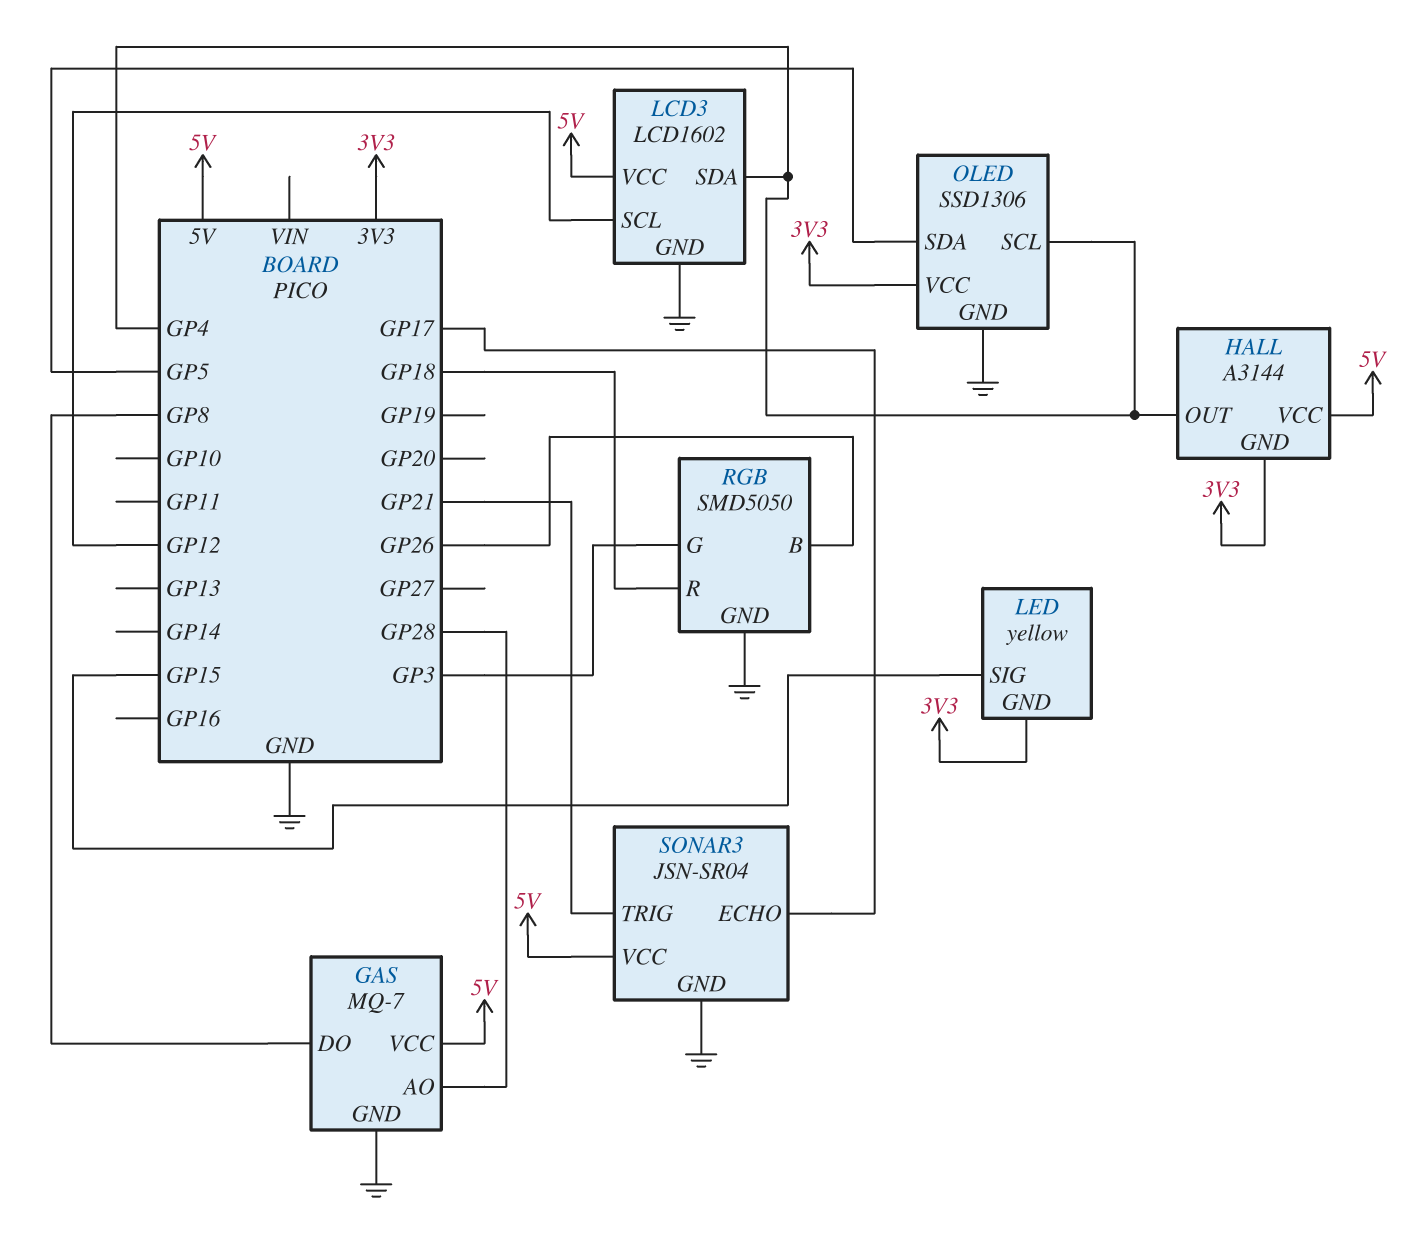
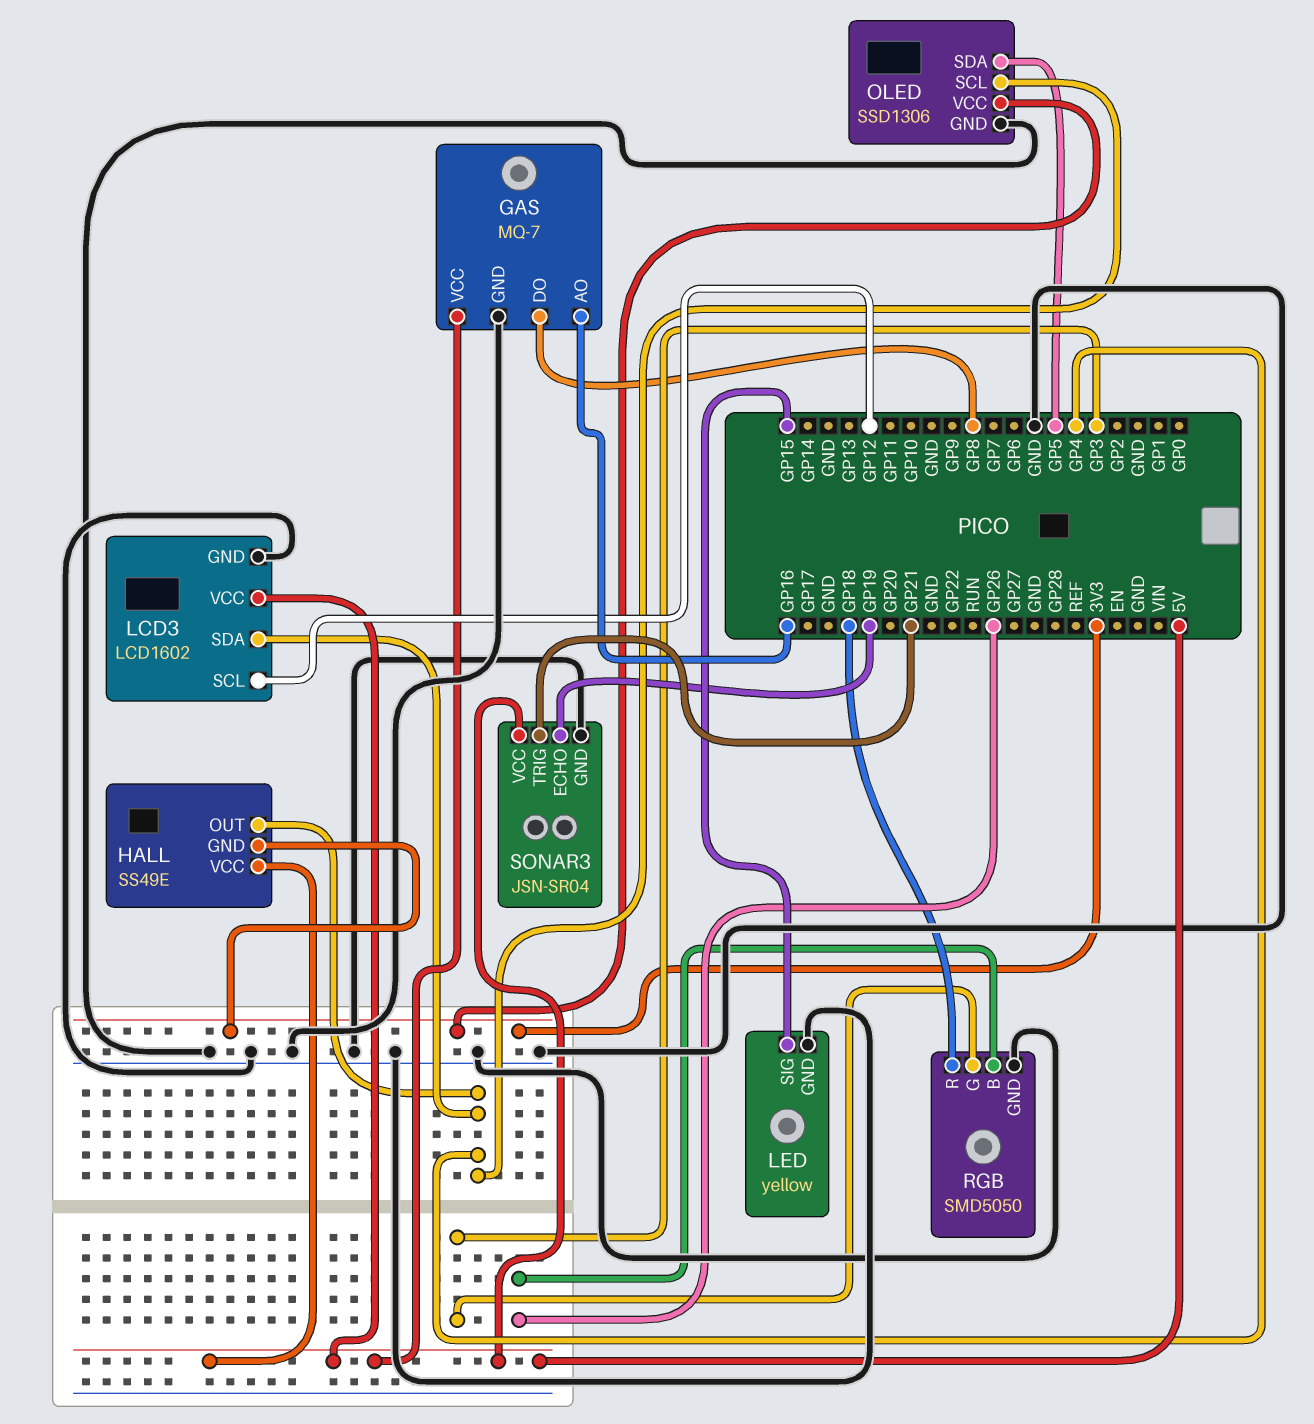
GAS pin AO: GP28 -> GP16
HALL: A3144 -> SS49E
LED pin GND: 3V3 -> GND
SONAR3 pin ECHO: GP17 -> GP19

